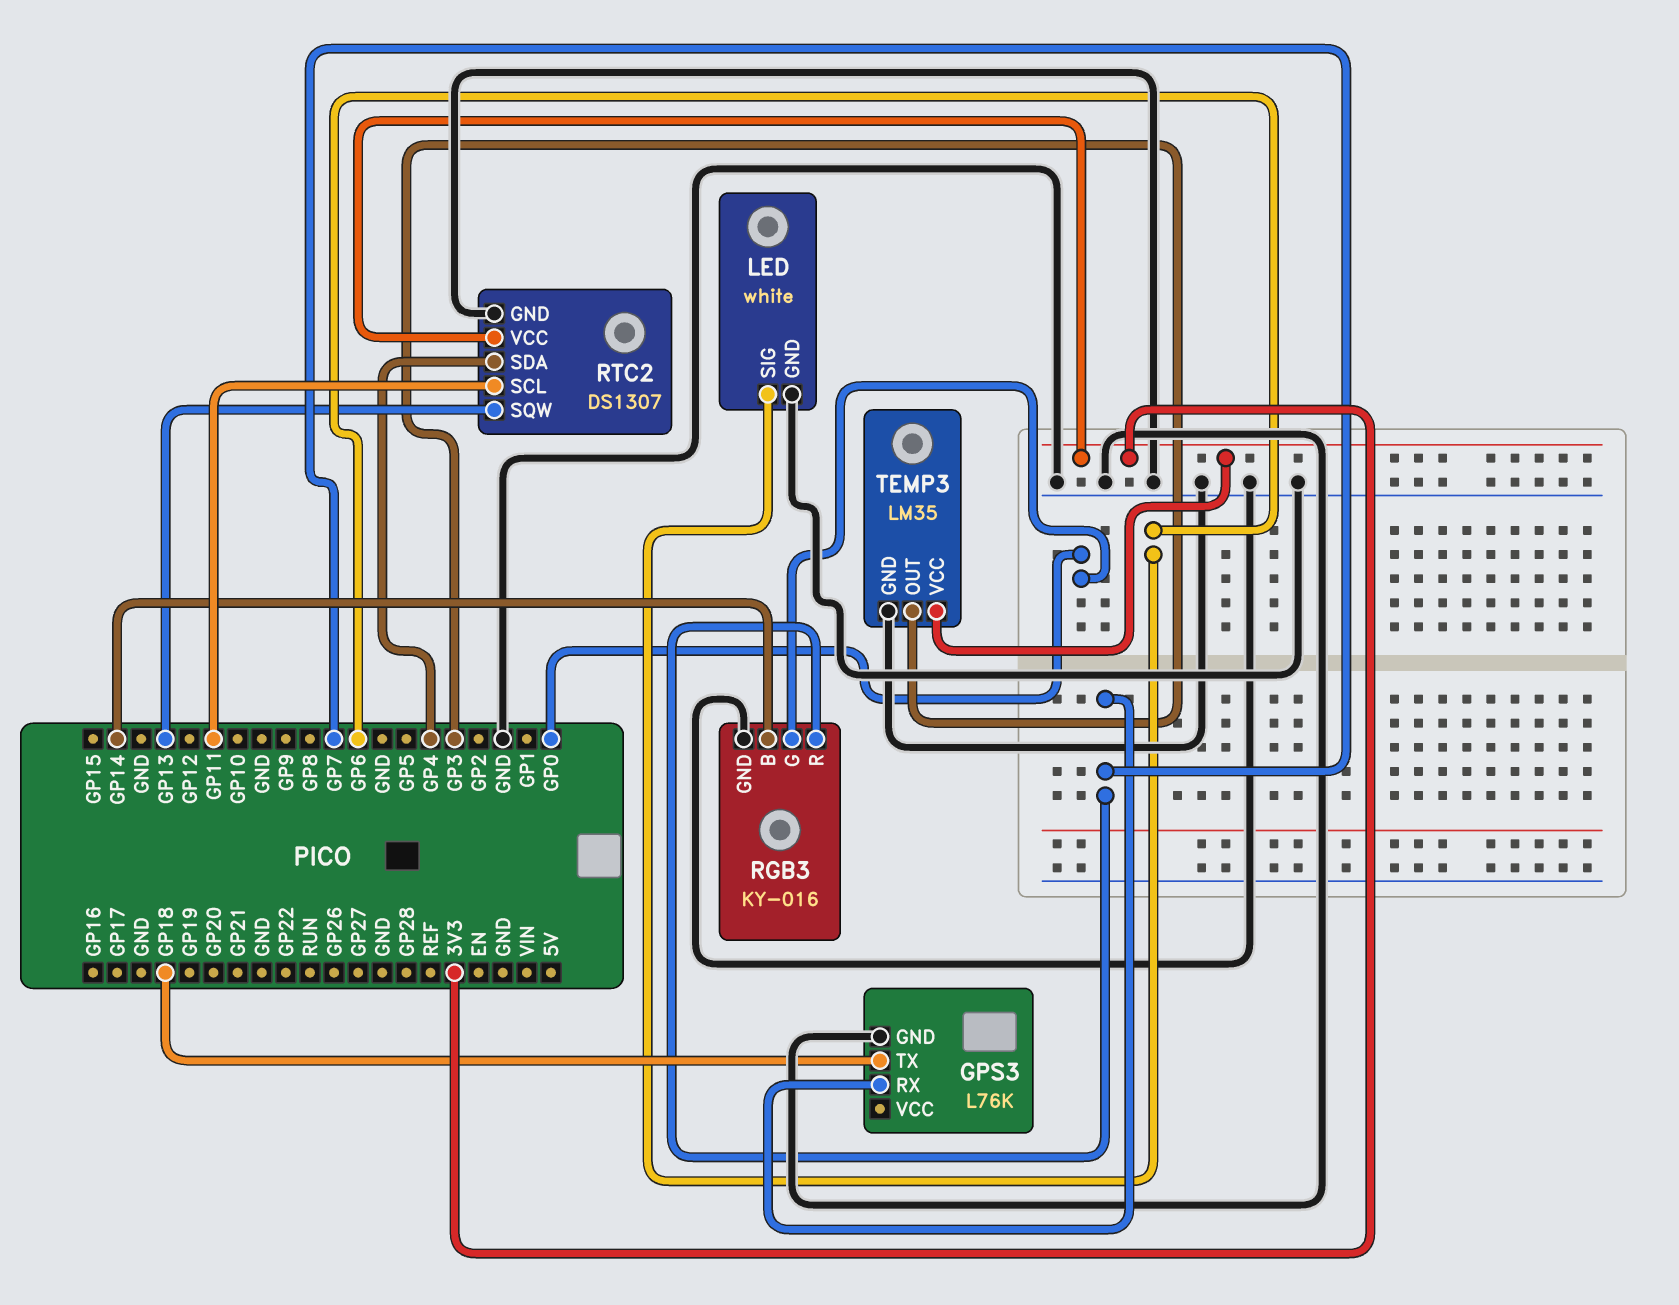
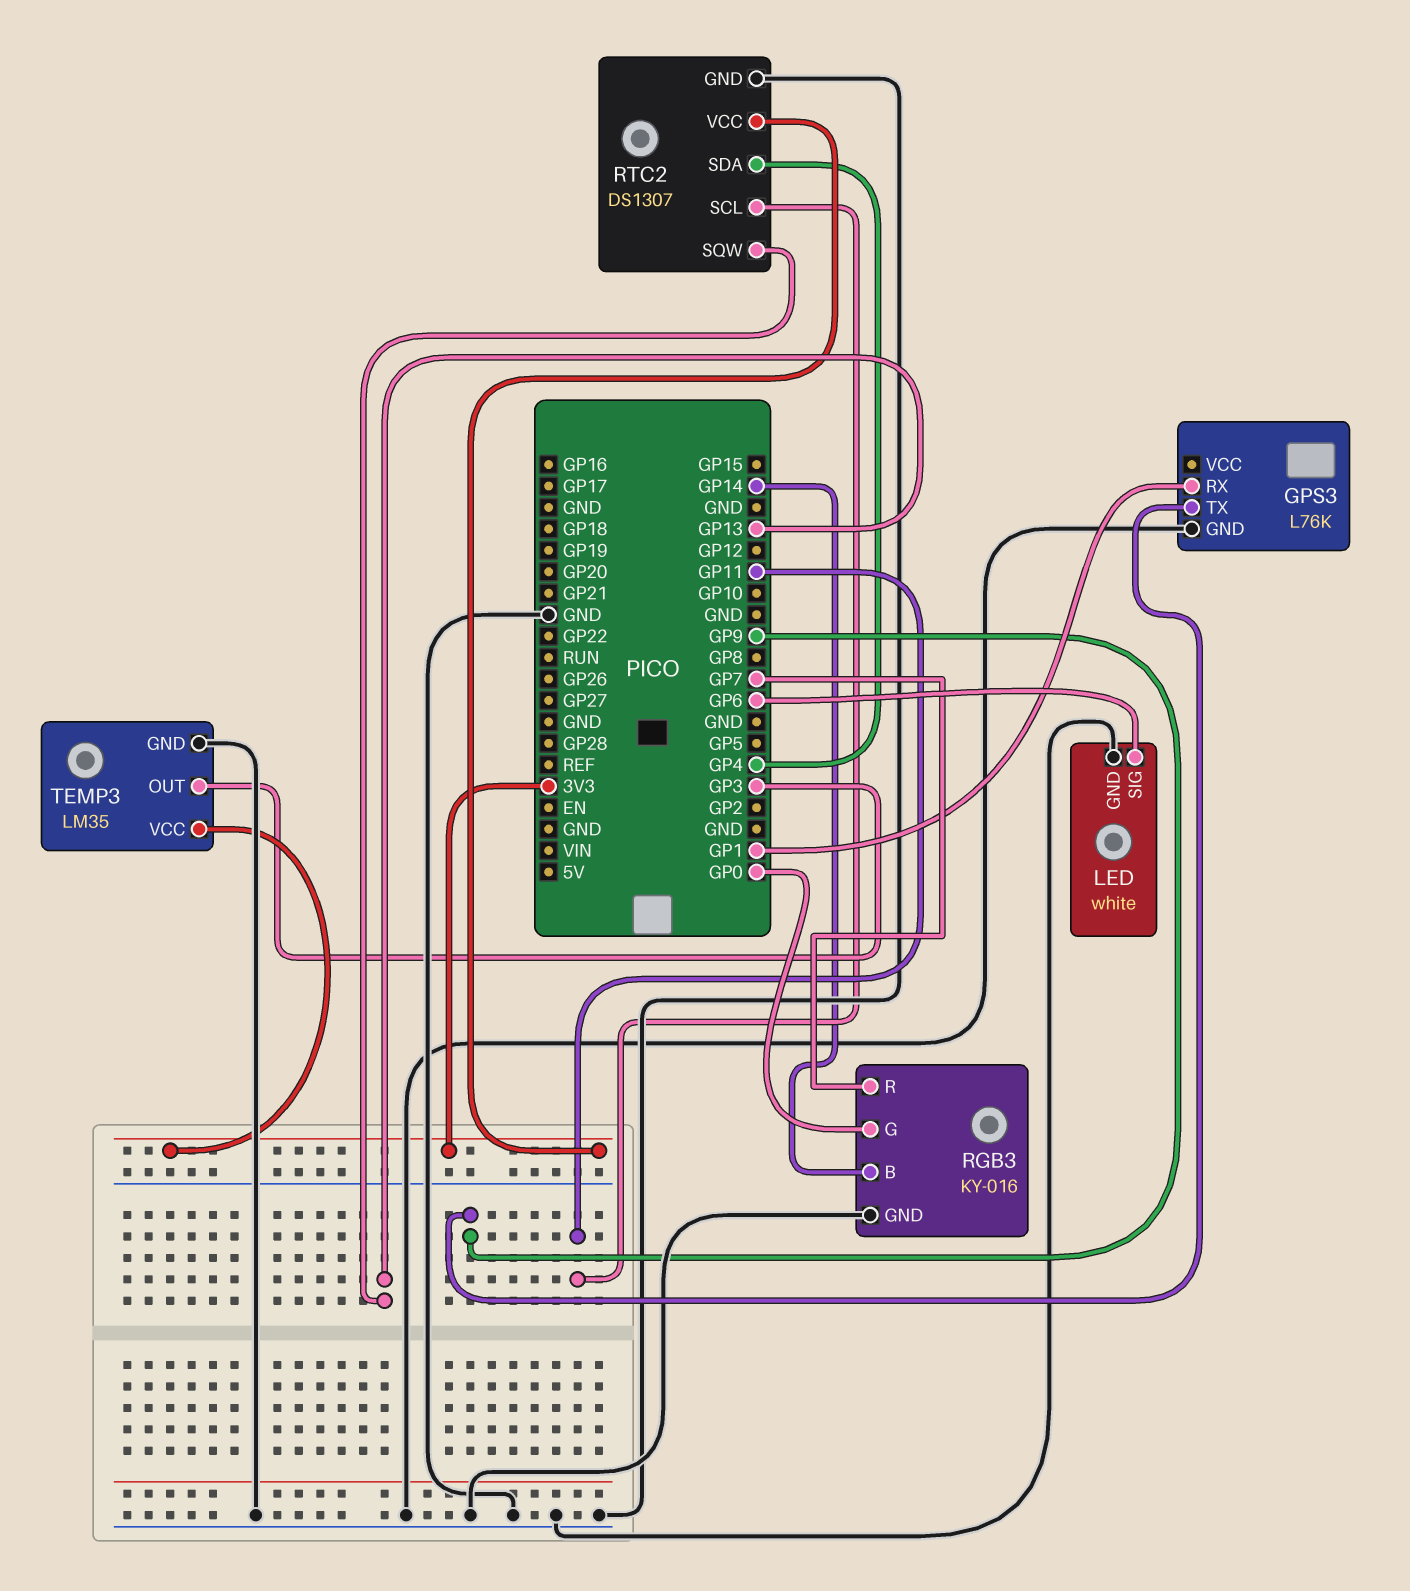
GPS3 pin RX: GP7 -> GP1
GPS3 pin TX: GP18 -> GP9

